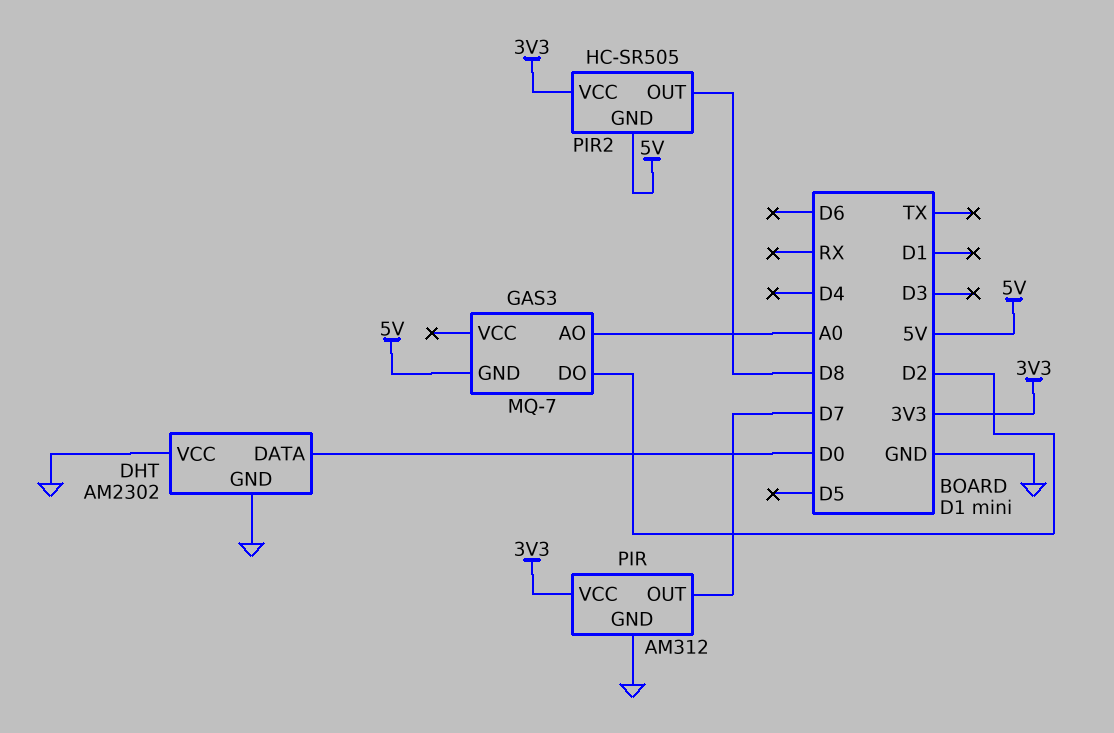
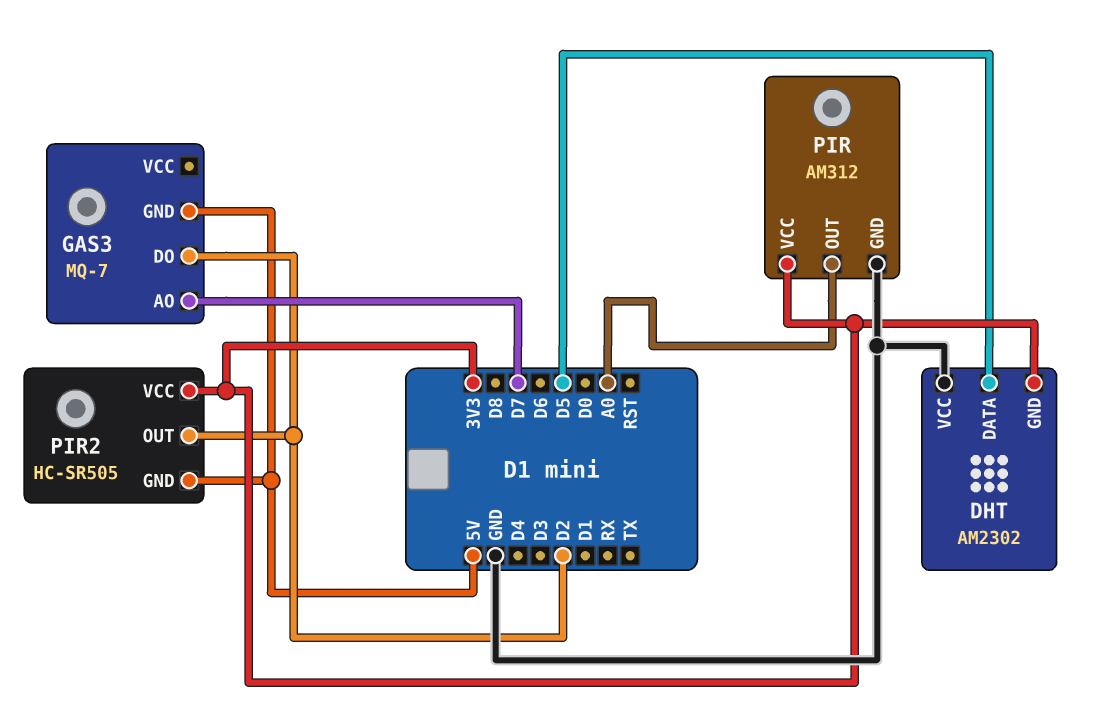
DHT pin DATA: D0 -> D5
DHT pin GND: GND -> 3V3
GAS3 pin AO: A0 -> D7
PIR pin OUT: D7 -> A0
PIR2 pin OUT: D8 -> D2

